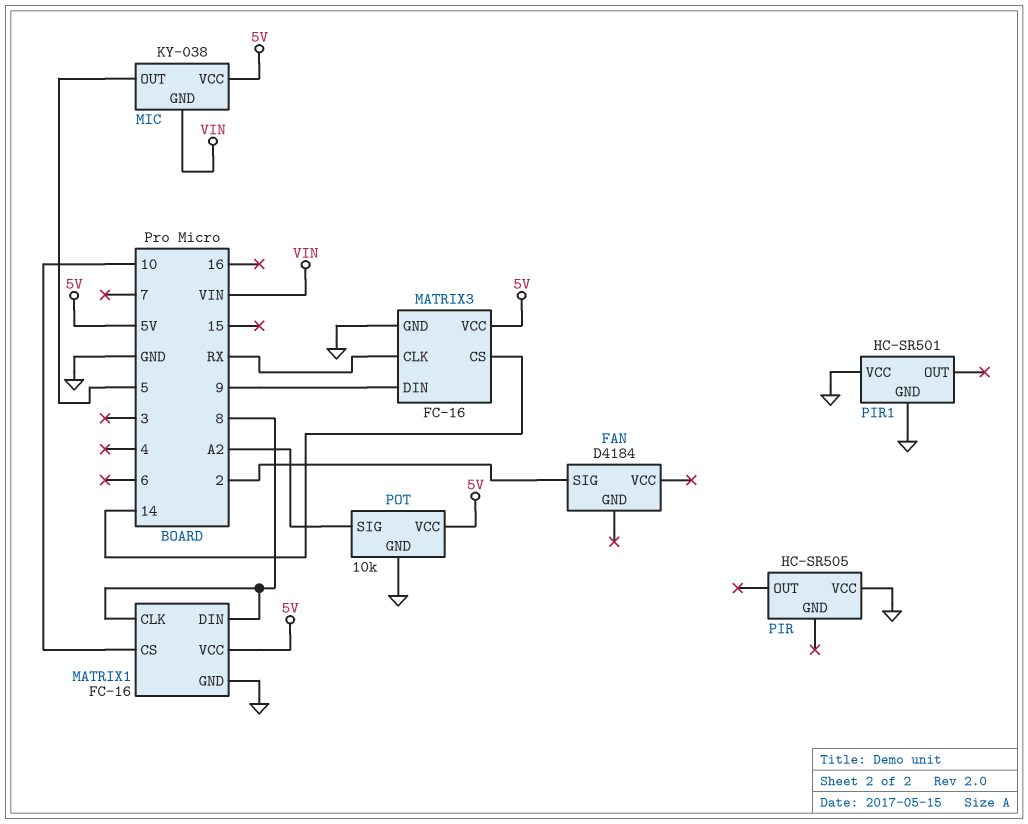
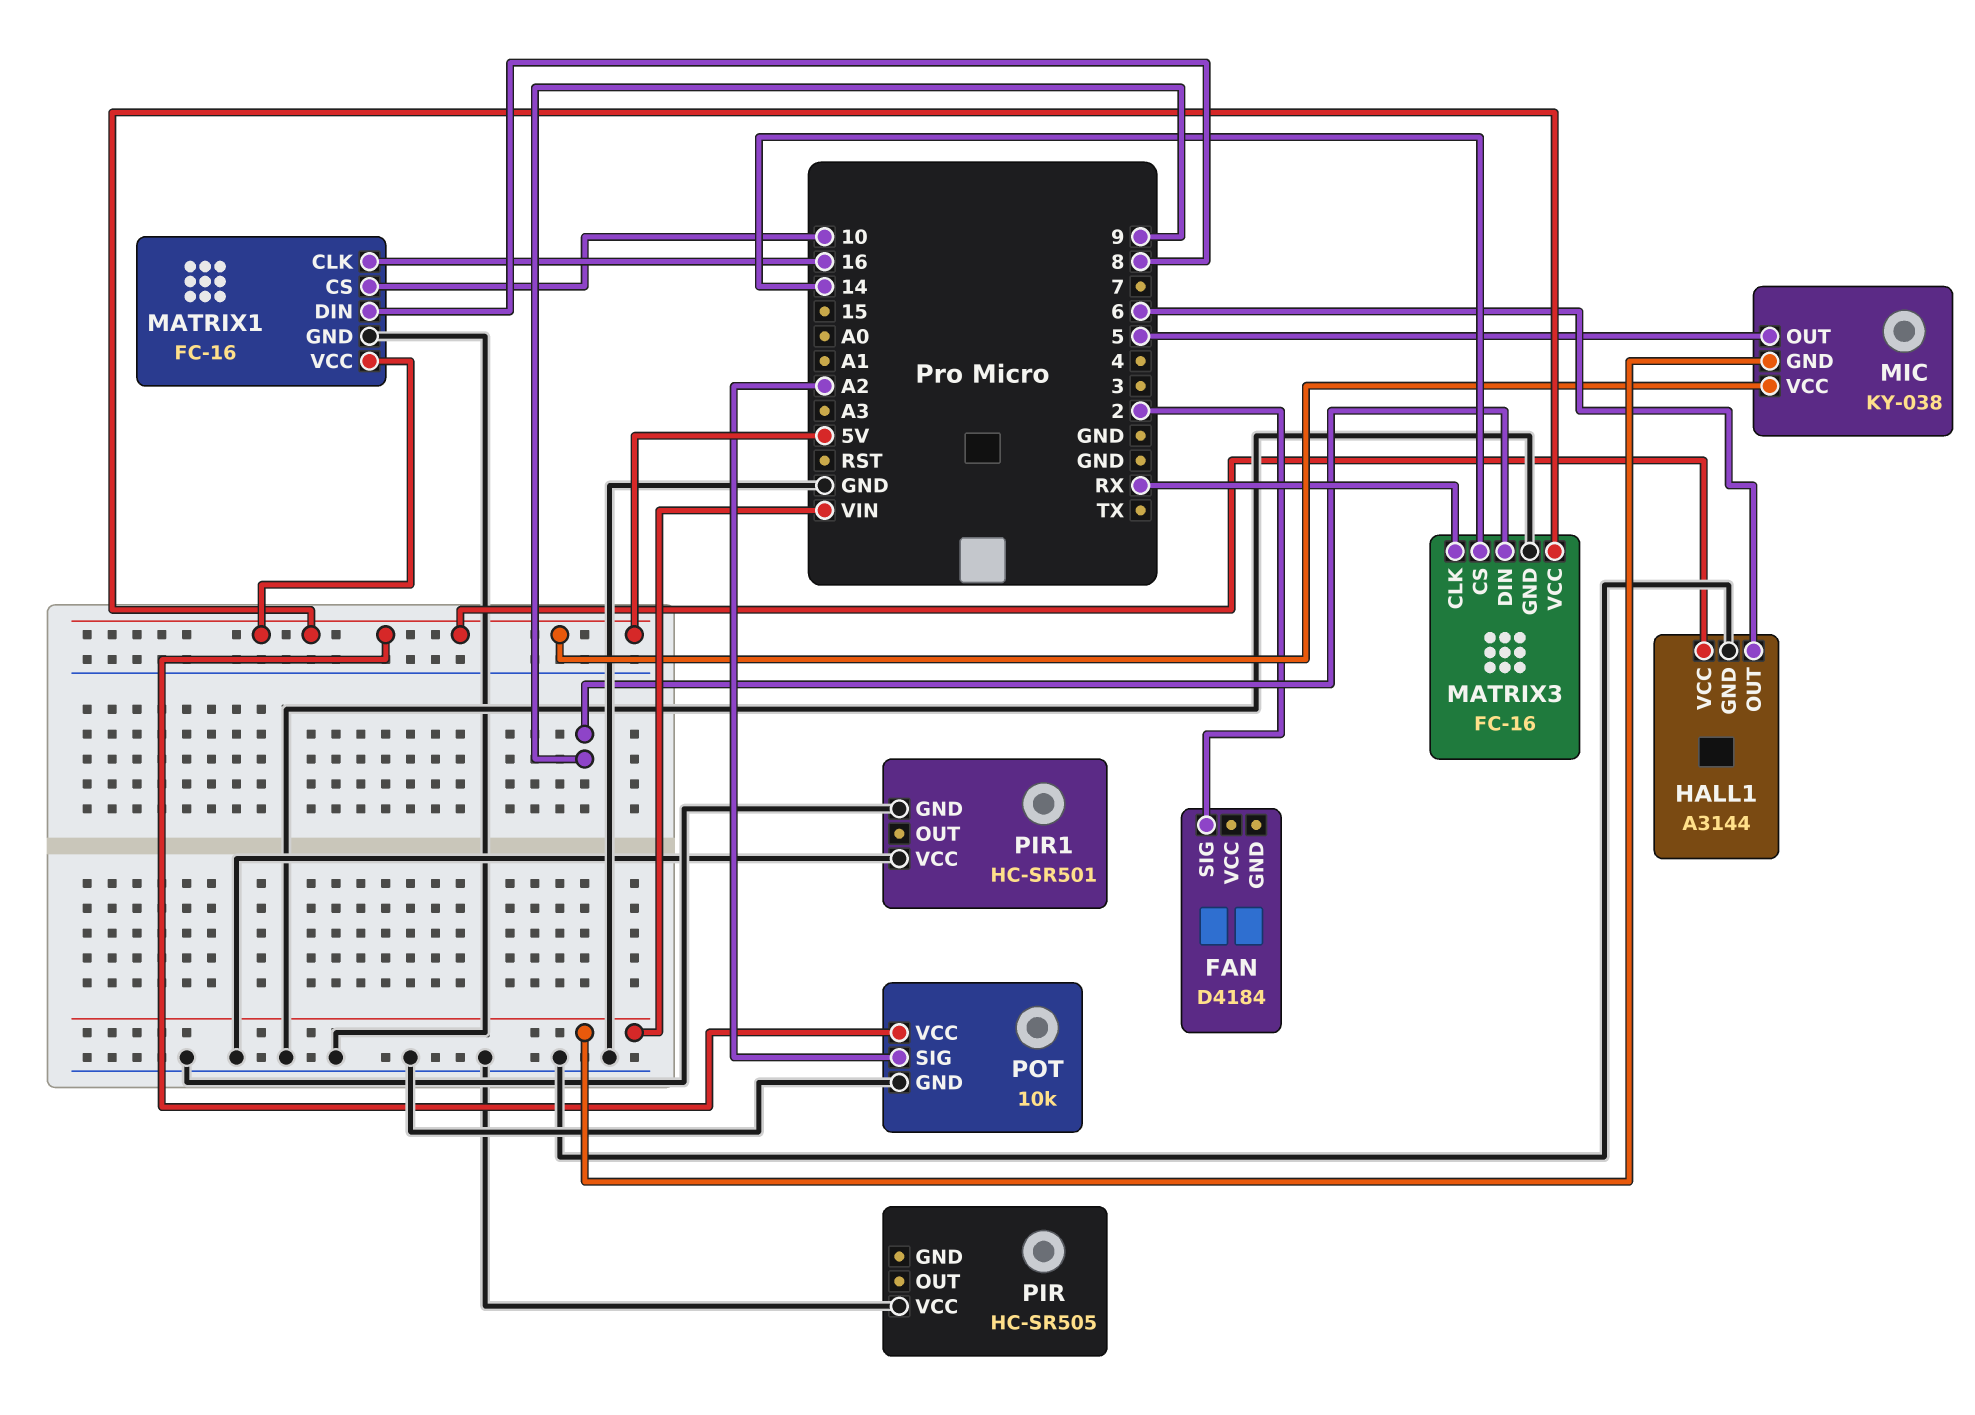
HALL1: none -> A3144
HALL1 pin GND: none -> GND
HALL1 pin OUT: none -> 6
HALL1 pin VCC: none -> 5V
MATRIX1 pin CLK: 8 -> 16

